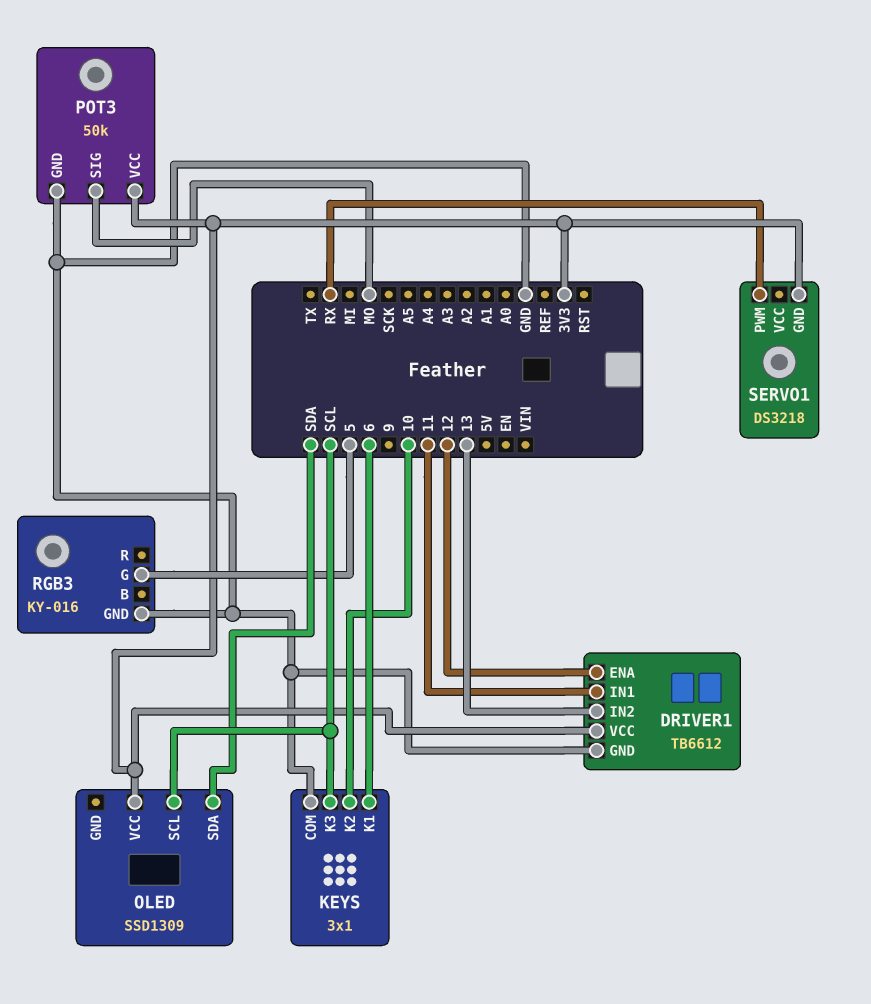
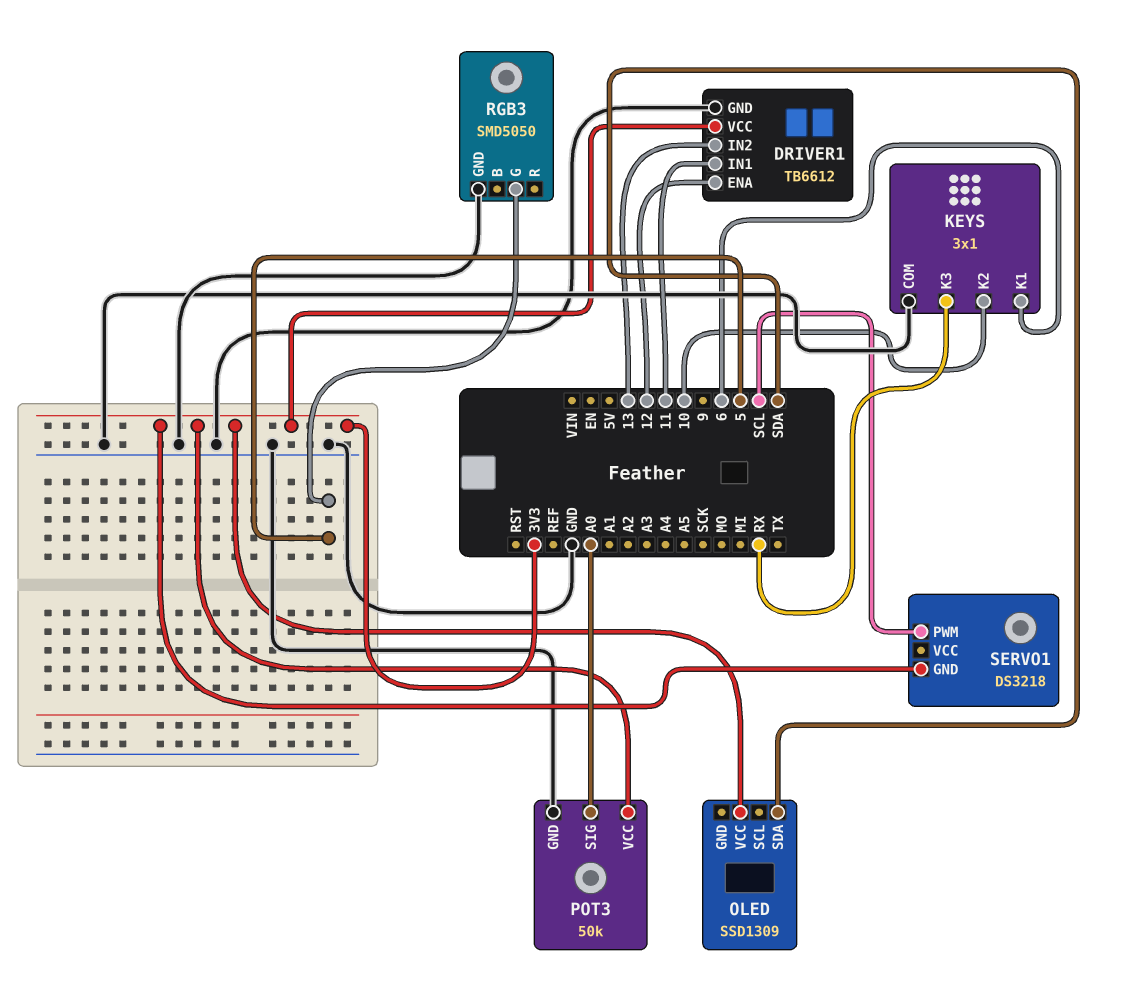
KEYS pin K3: SCL -> RX
OLED pin SCL: SCL -> none
POT3 pin SIG: MO -> A0
RGB3: KY-016 -> SMD5050
SERVO1 pin PWM: RX -> SCL

